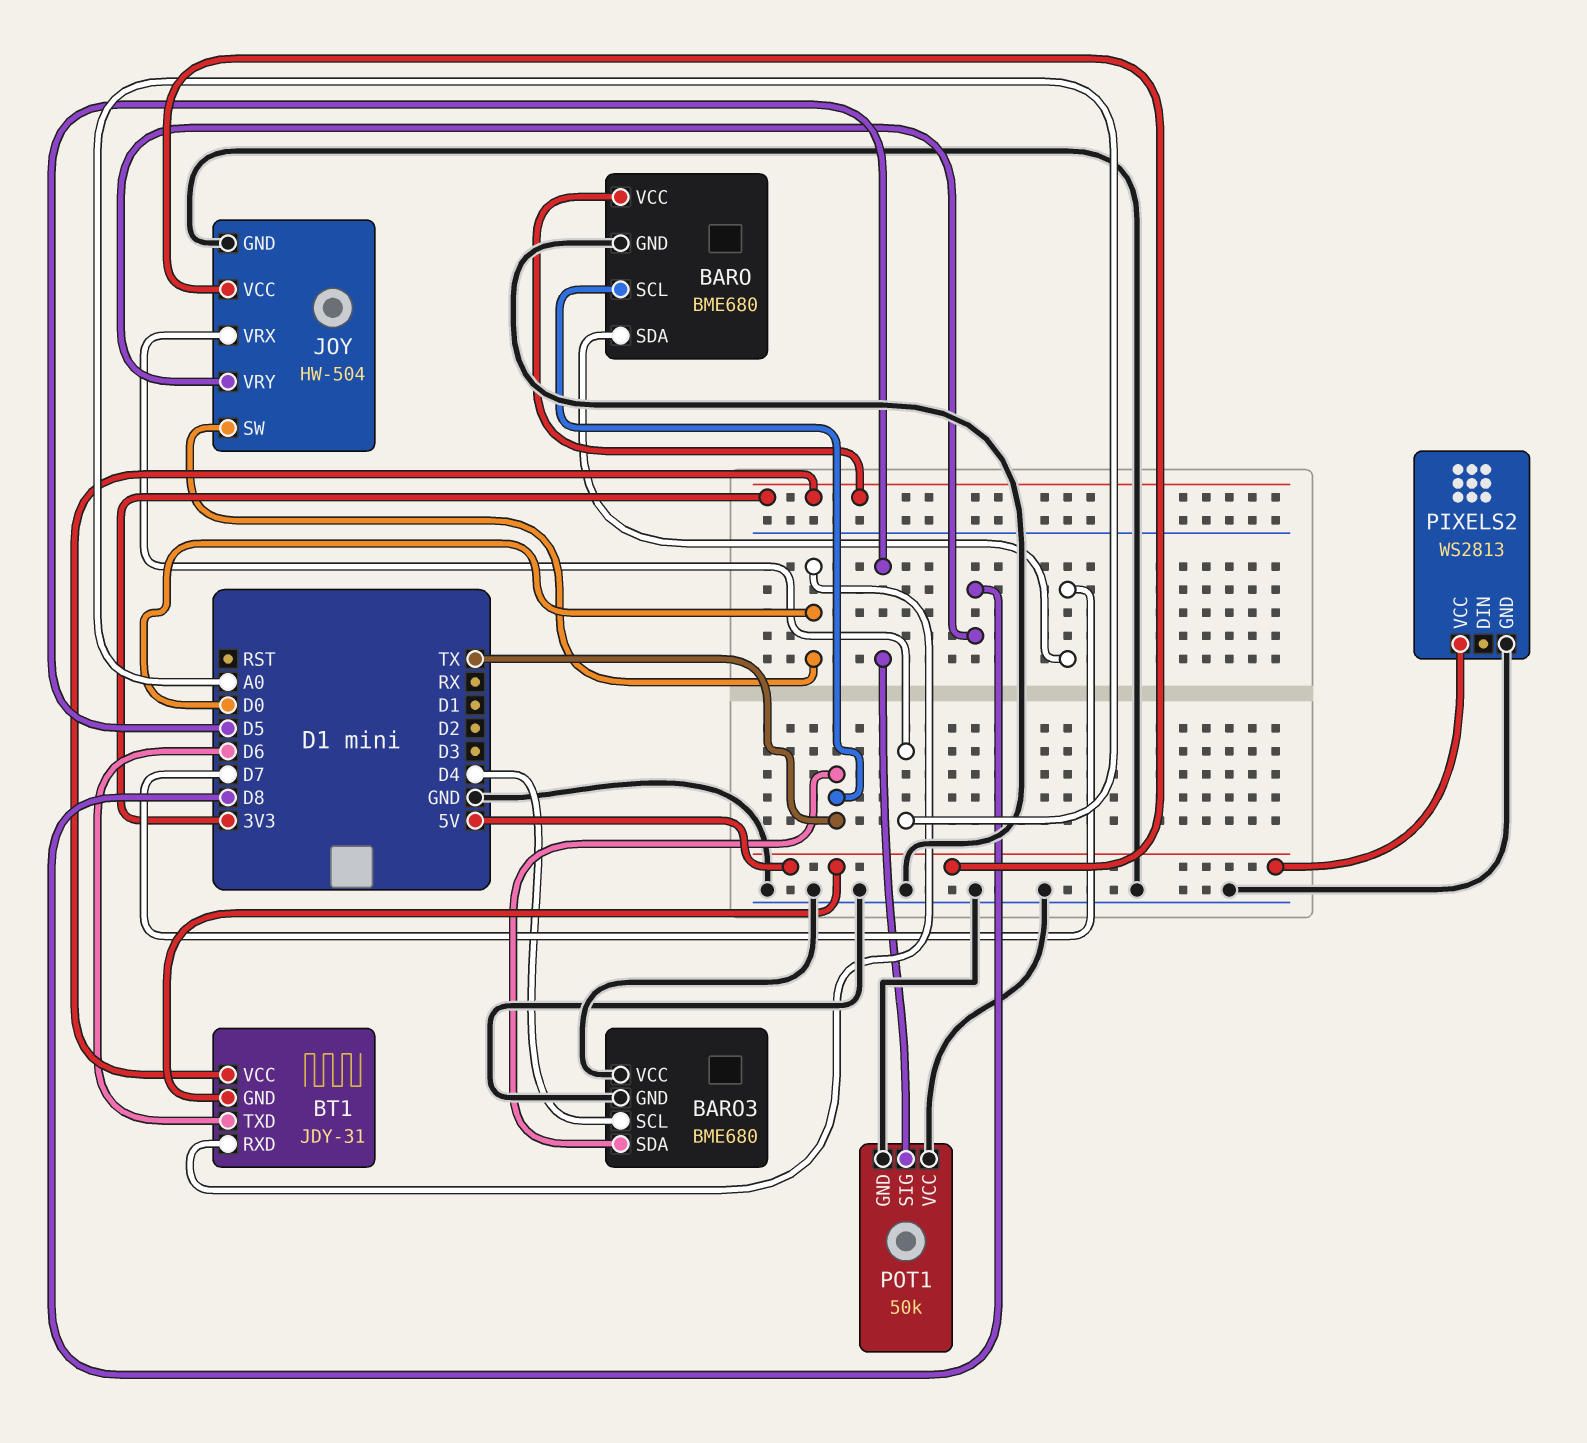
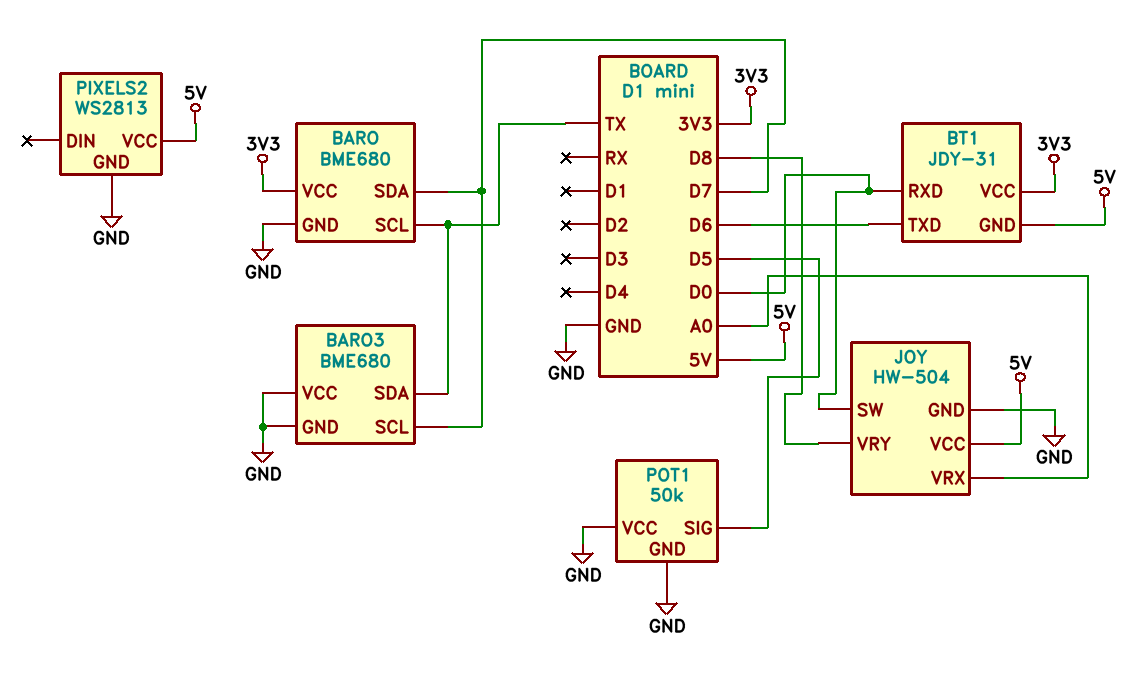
BARO3 pin SCL: D4 -> D7

